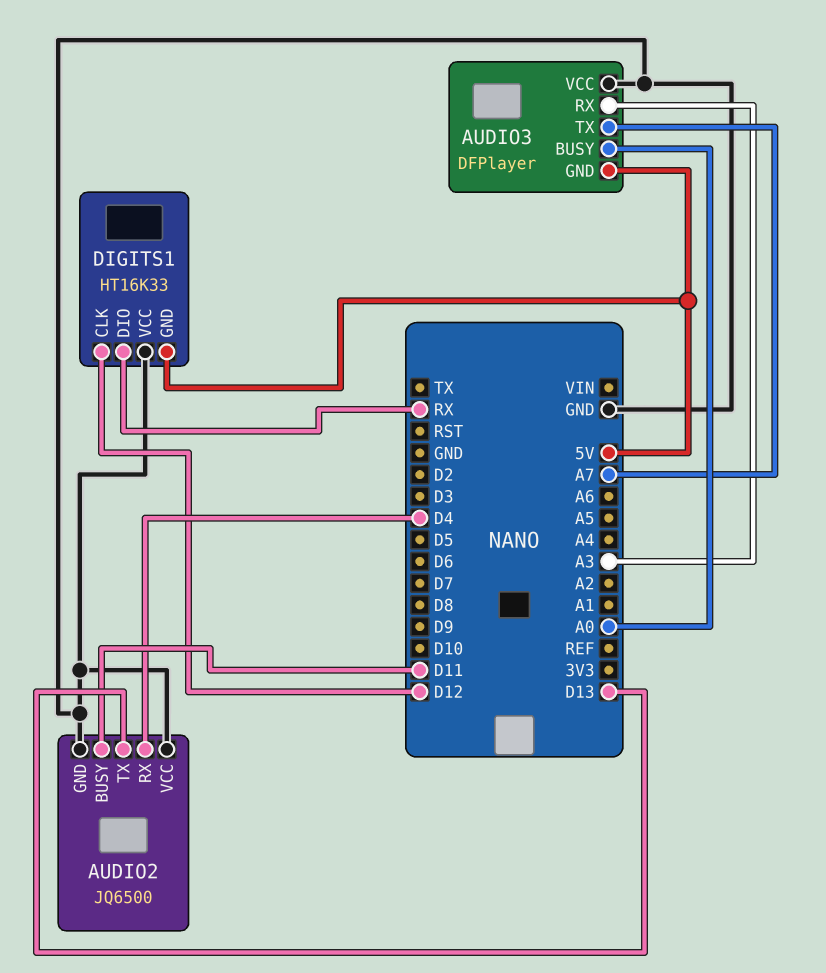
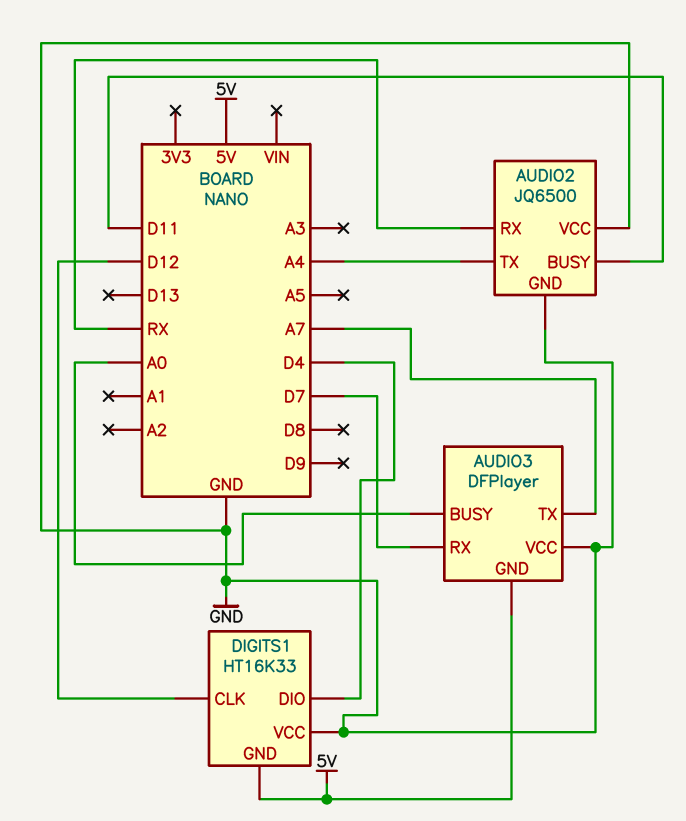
AUDIO2 pin RX: D4 -> RX
AUDIO2 pin TX: D13 -> A4
AUDIO3 pin RX: A3 -> D7
DIGITS1 pin DIO: RX -> D4

